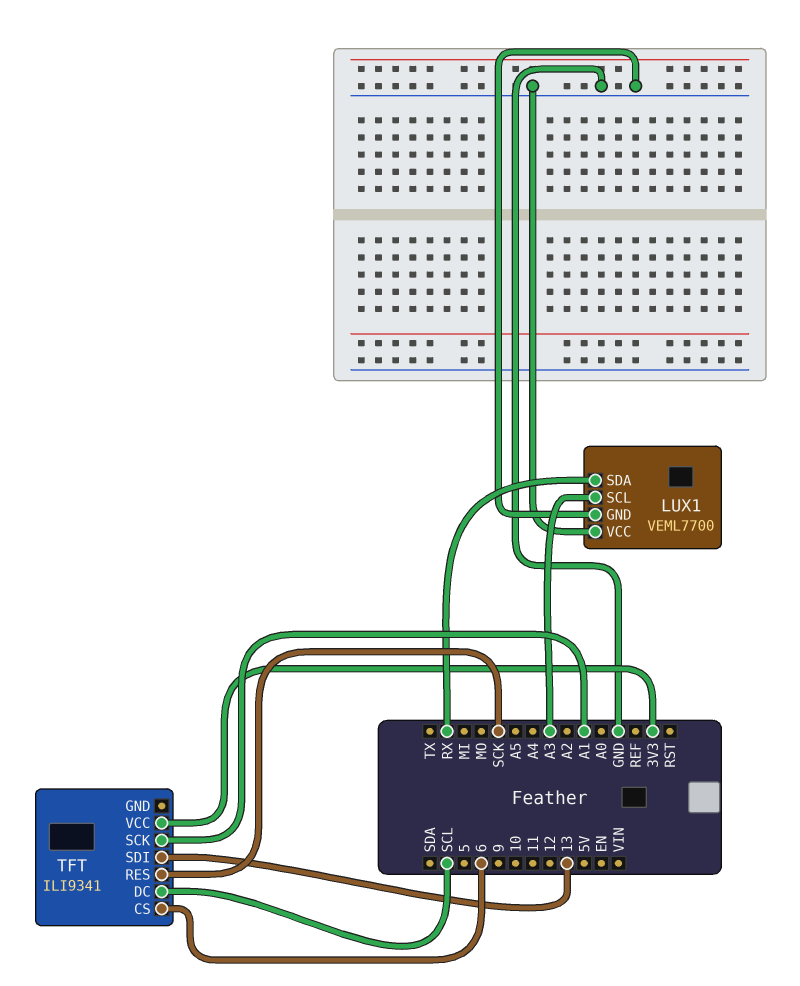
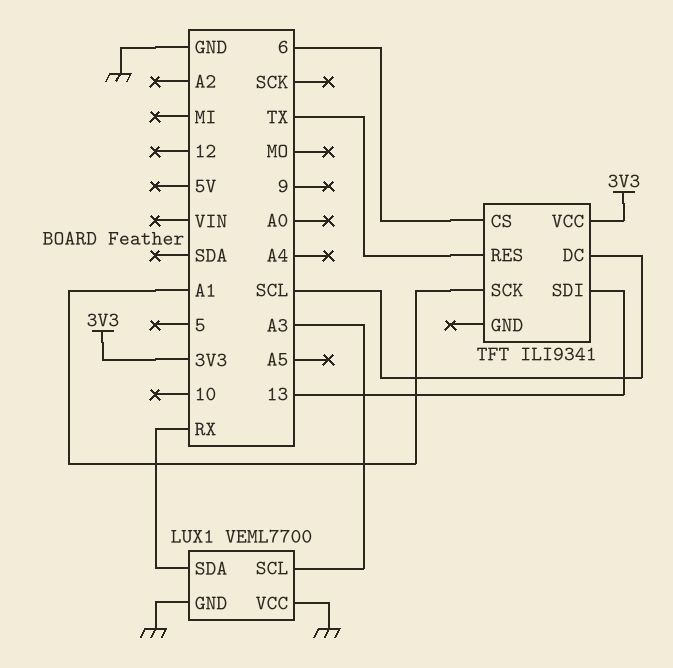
TFT pin RES: SCK -> TX

